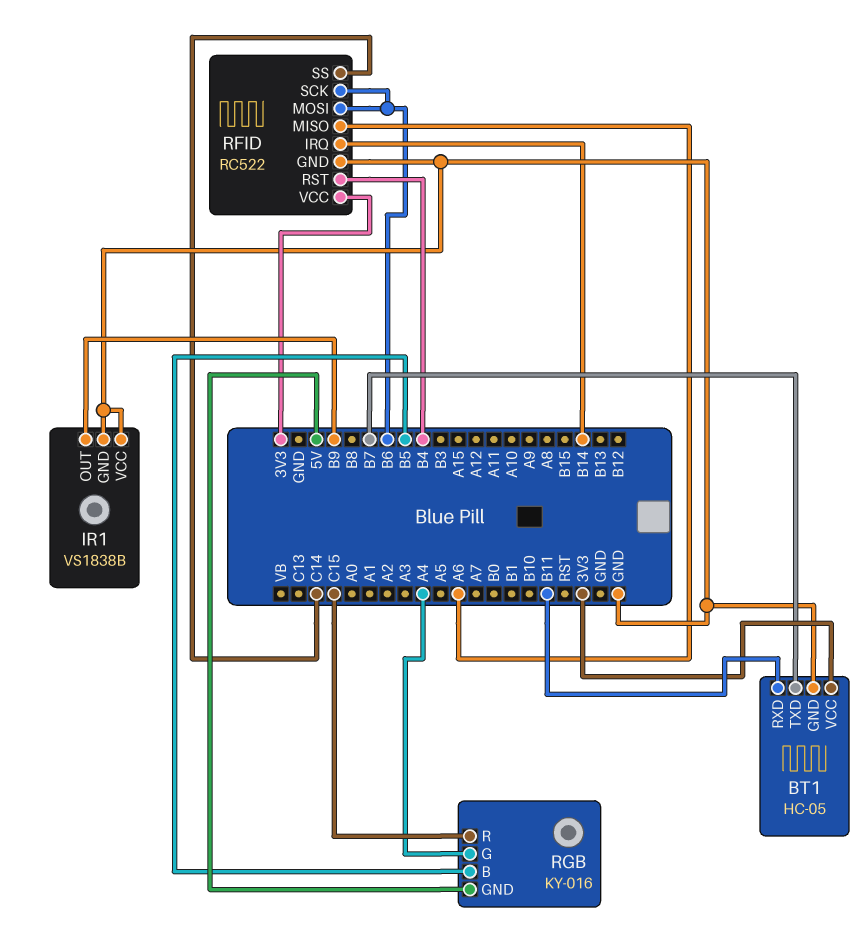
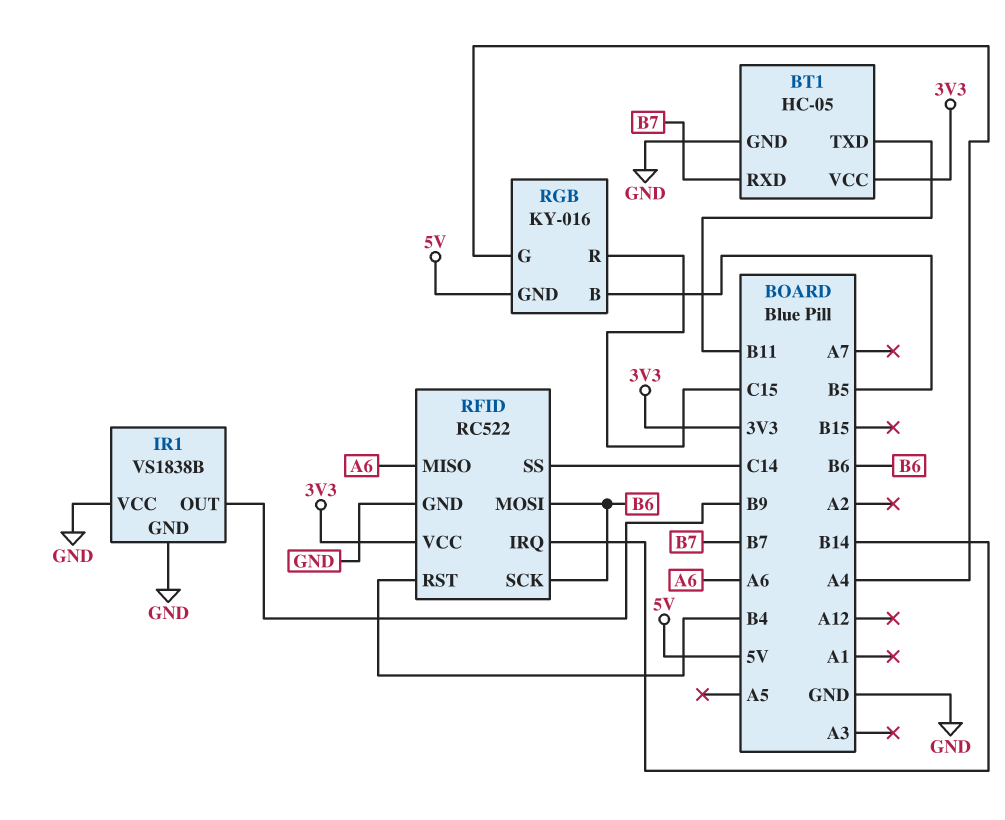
BT1 pin RXD: B11 -> B7
BT1 pin TXD: B7 -> B11

